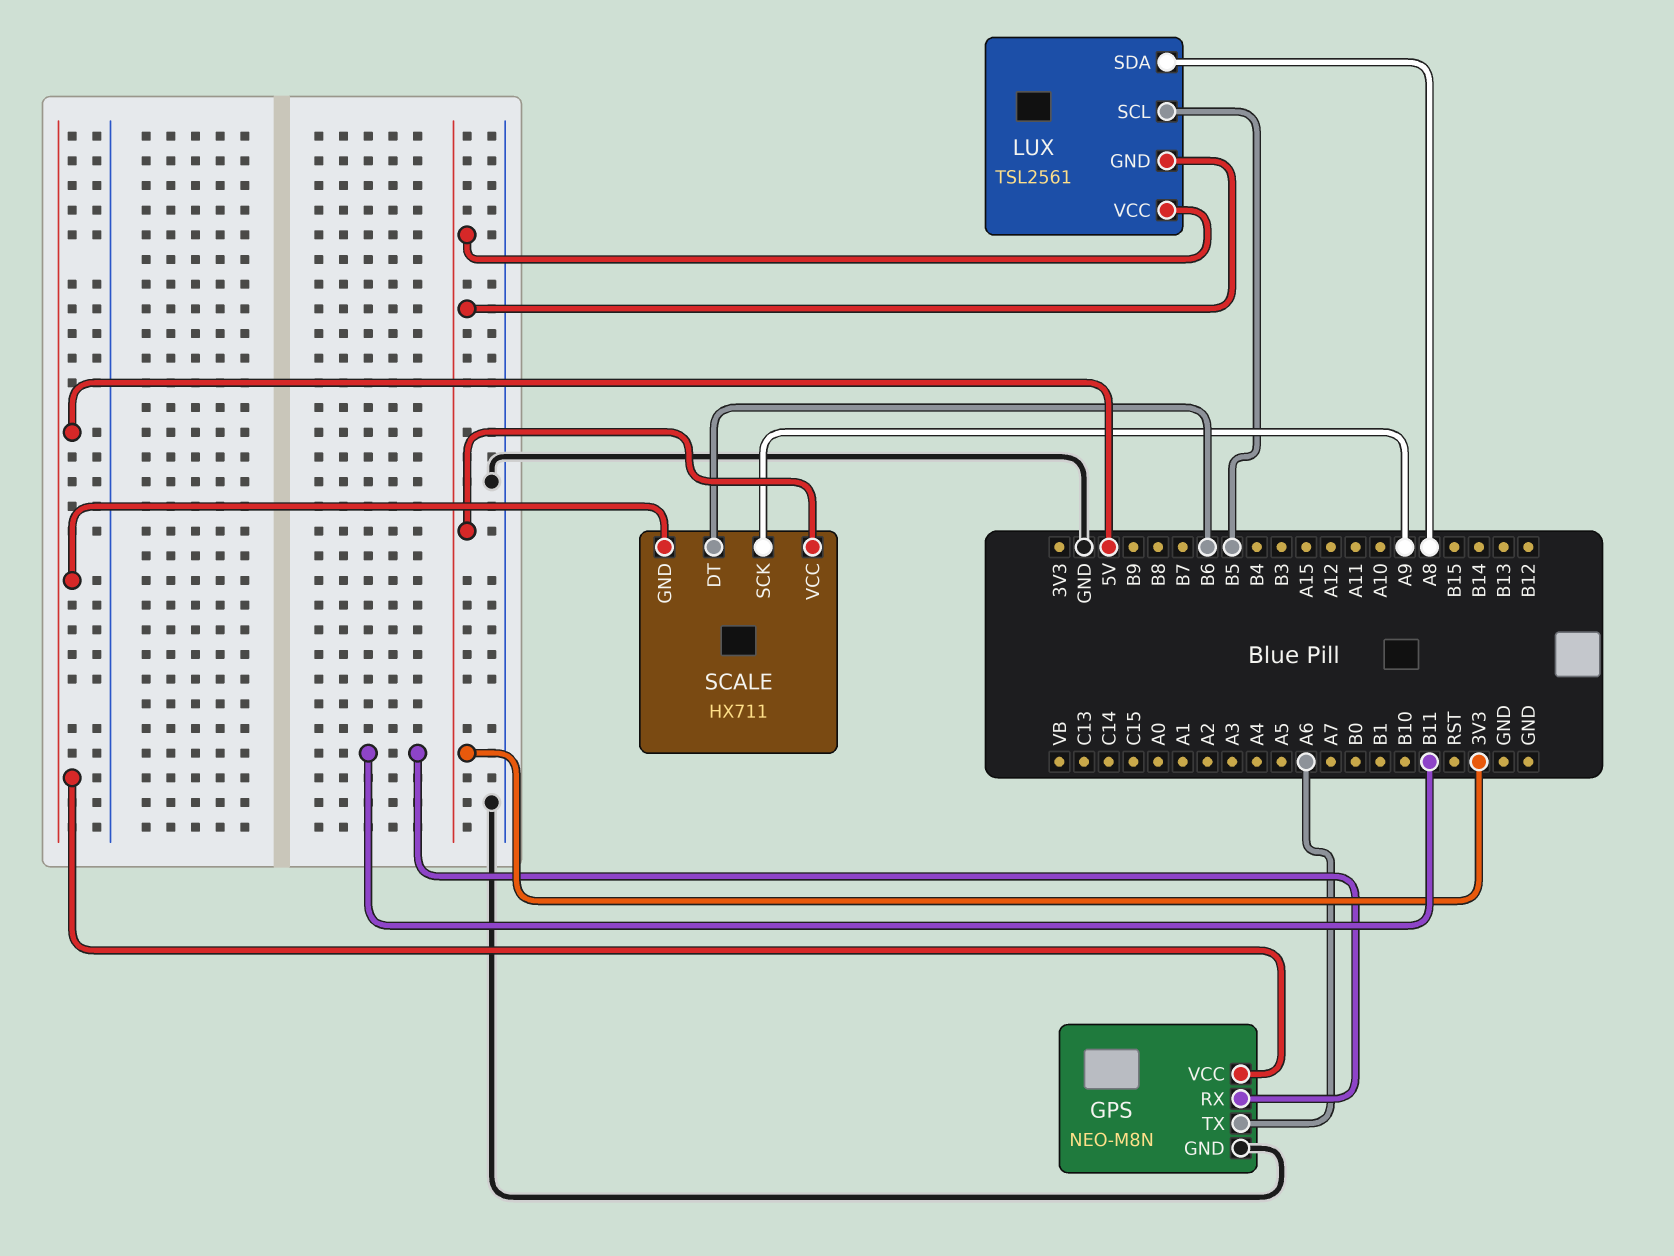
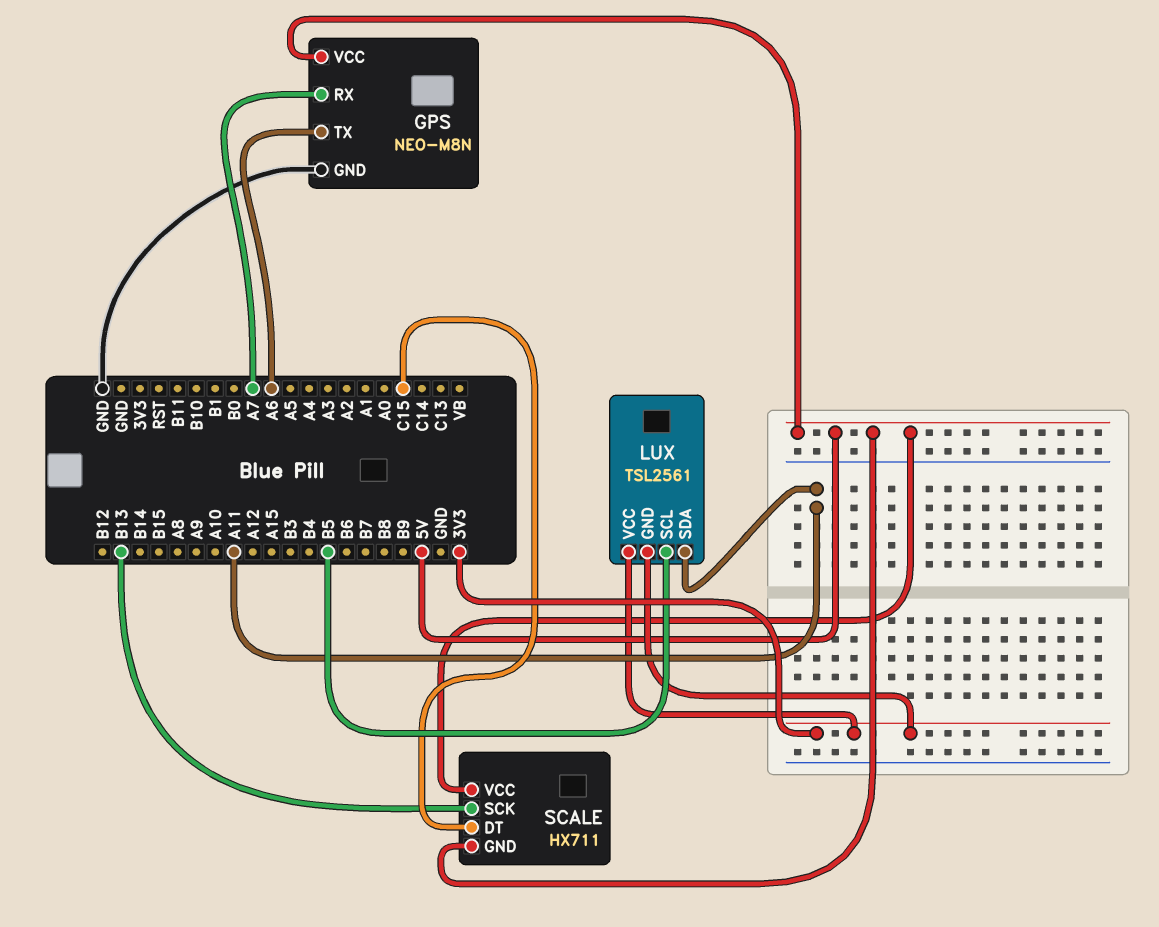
GPS pin RX: B11 -> A7
LUX pin SDA: A8 -> A11
SCALE pin DT: B6 -> C15
SCALE pin SCK: A9 -> B13
SCALE pin VCC: 3V3 -> 5V

